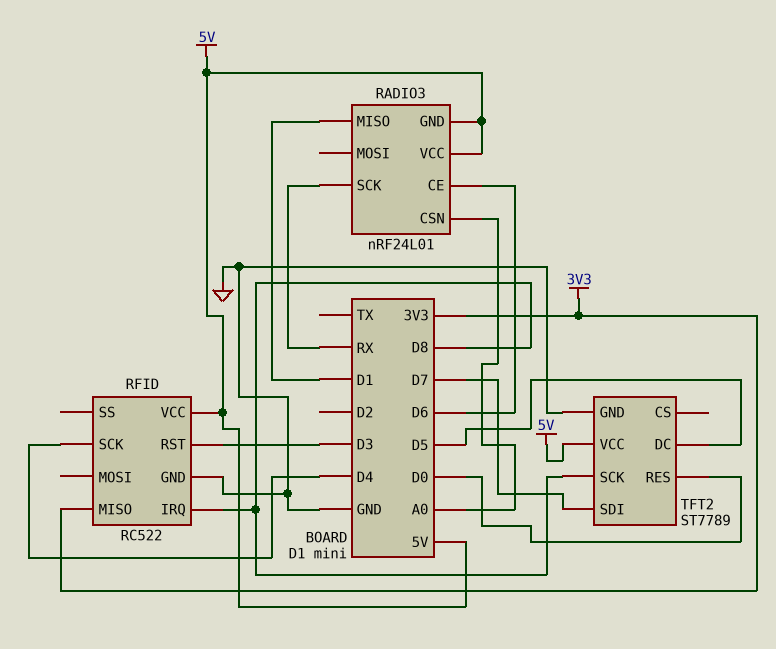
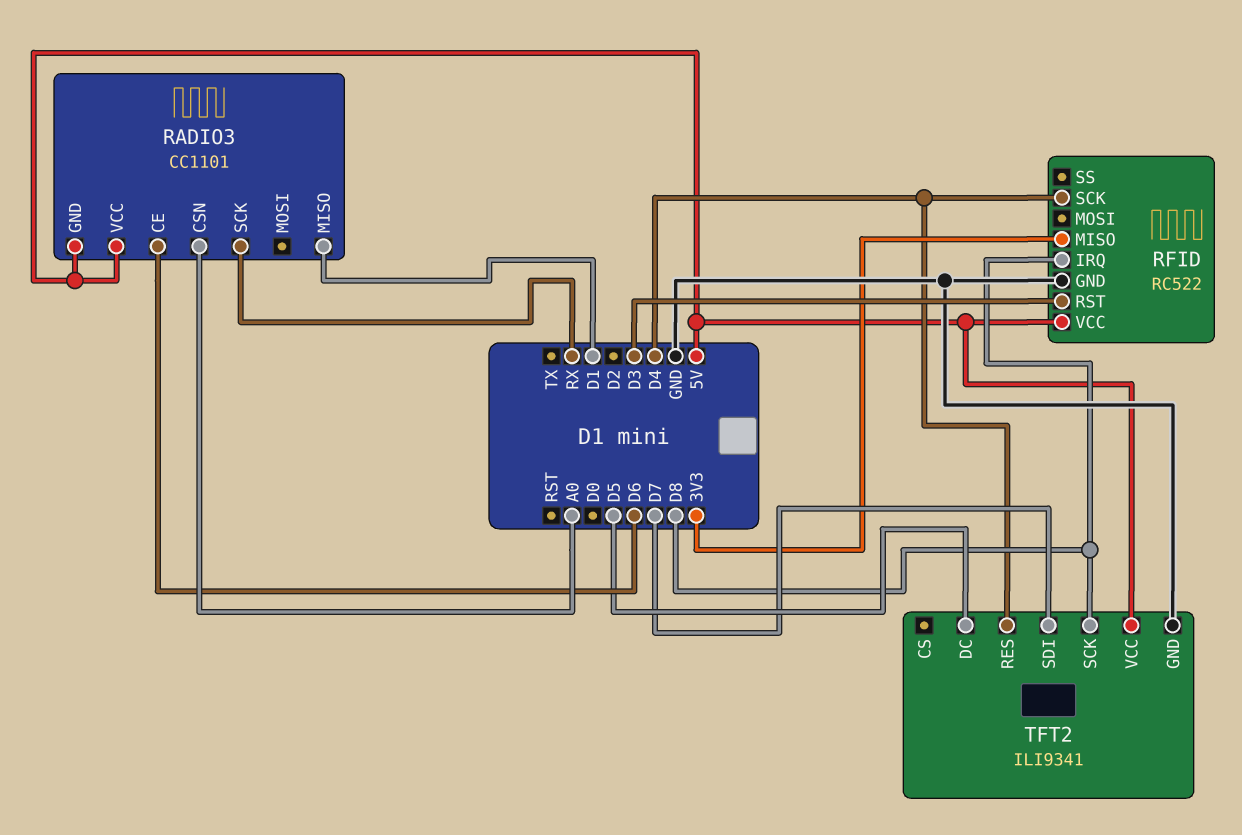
RADIO3: nRF24L01 -> CC1101
TFT2: ST7789 -> ILI9341
TFT2 pin RES: D0 -> D4

